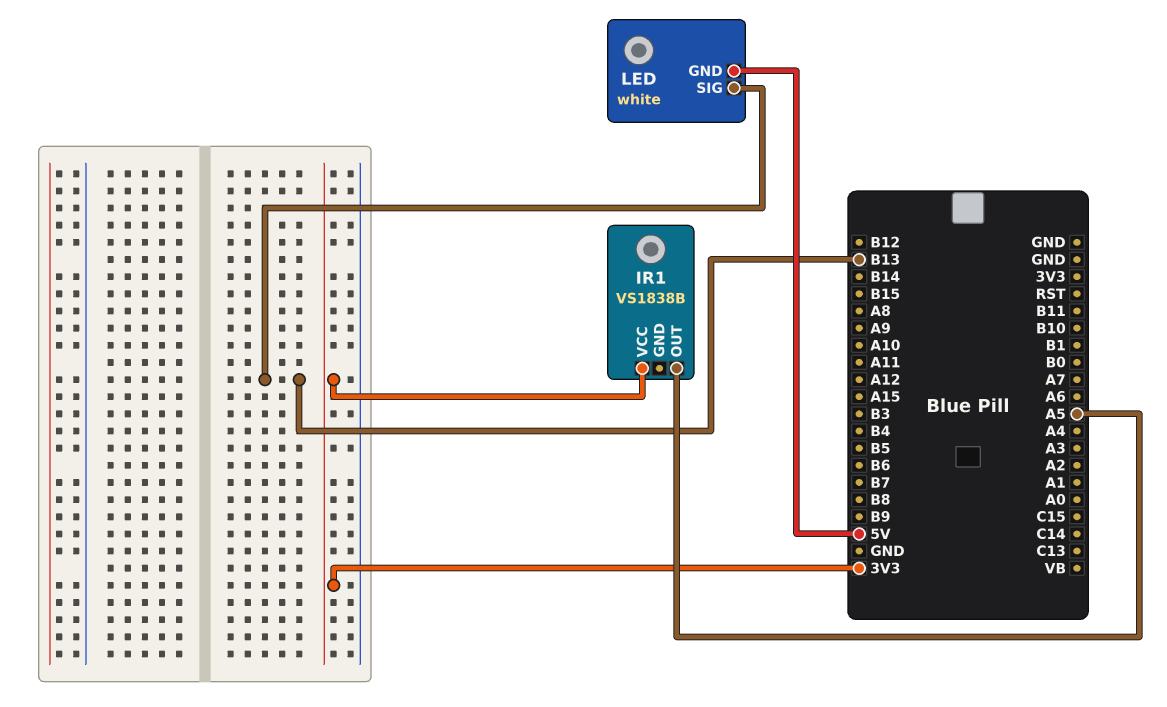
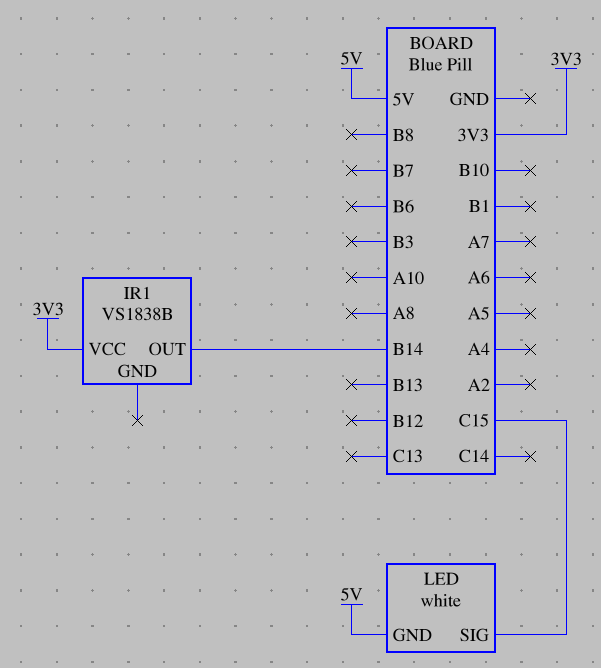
IR1 pin OUT: A5 -> B14
LED pin SIG: B13 -> C15

